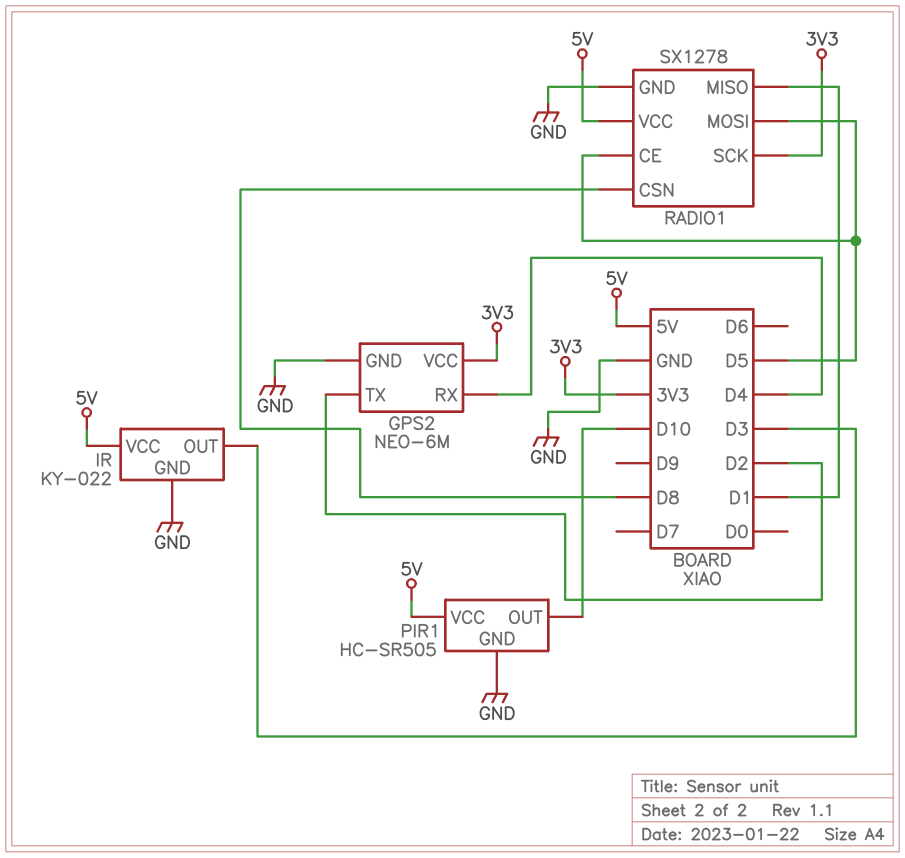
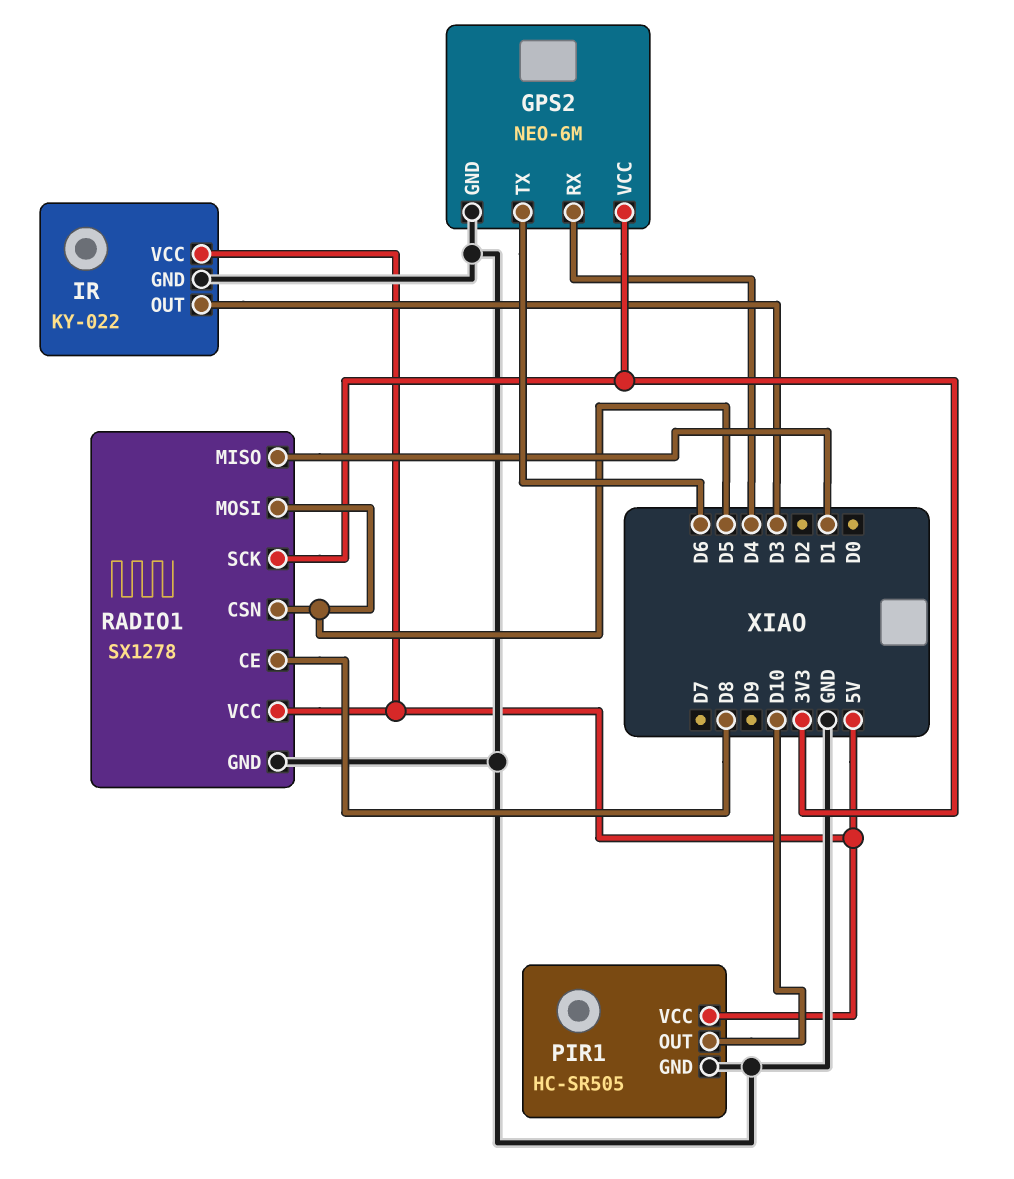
GPS2 pin TX: D2 -> D6
RADIO1 pin CE: D5 -> D8
RADIO1 pin CSN: D8 -> D5

